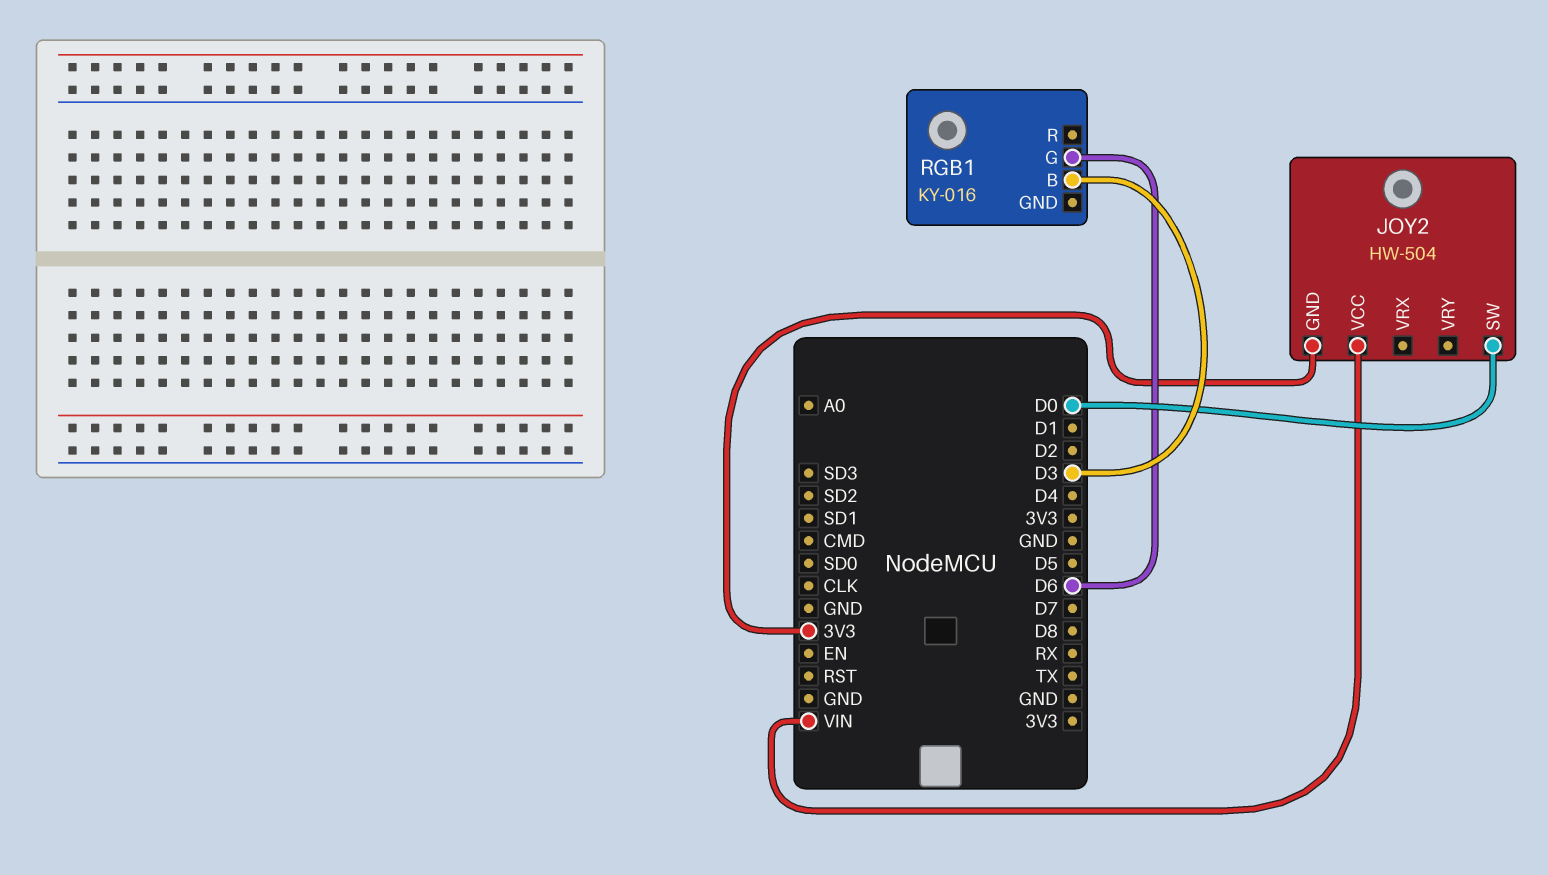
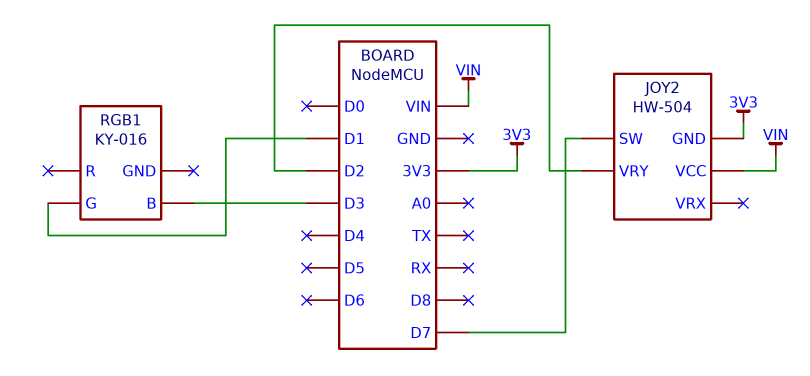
JOY2 pin SW: D0 -> D7
JOY2 pin VRY: none -> D2
RGB1 pin G: D6 -> D1

